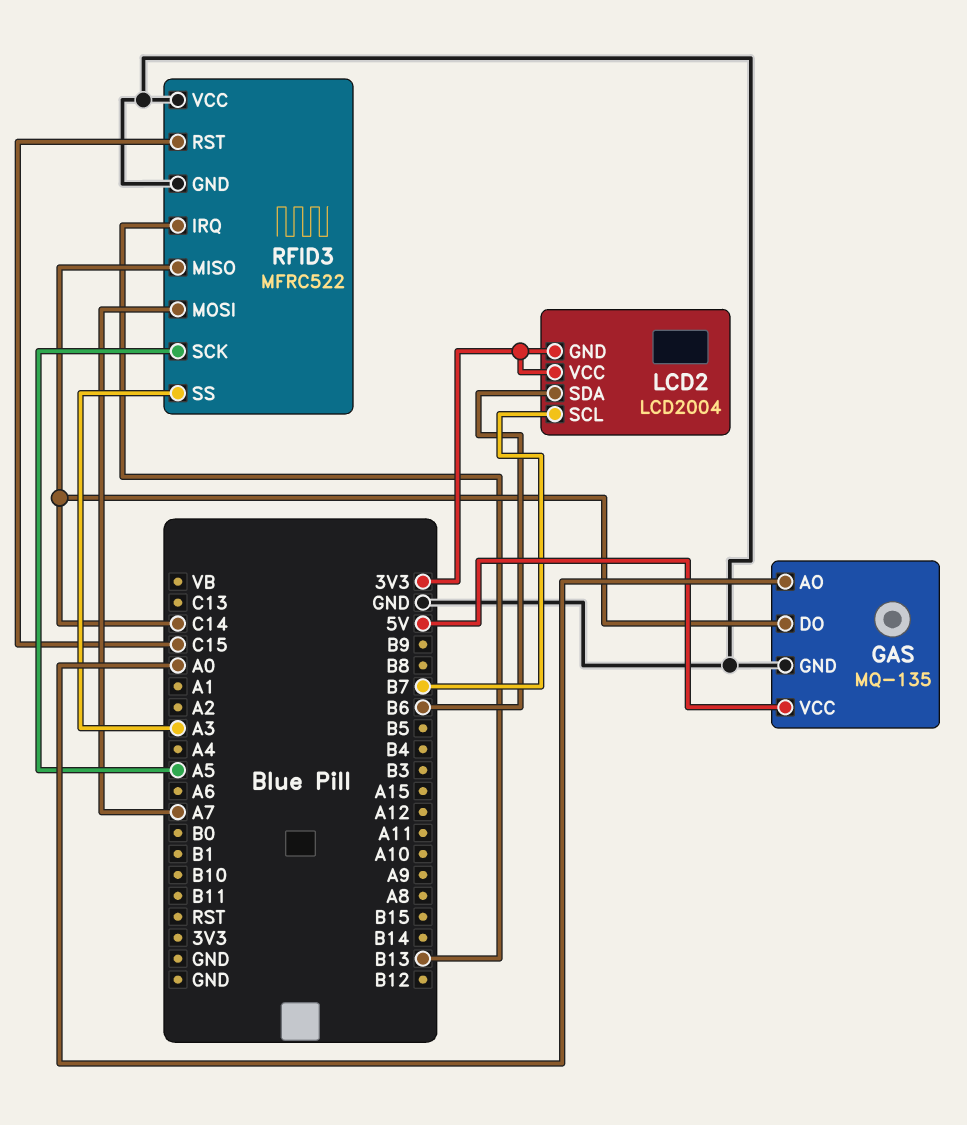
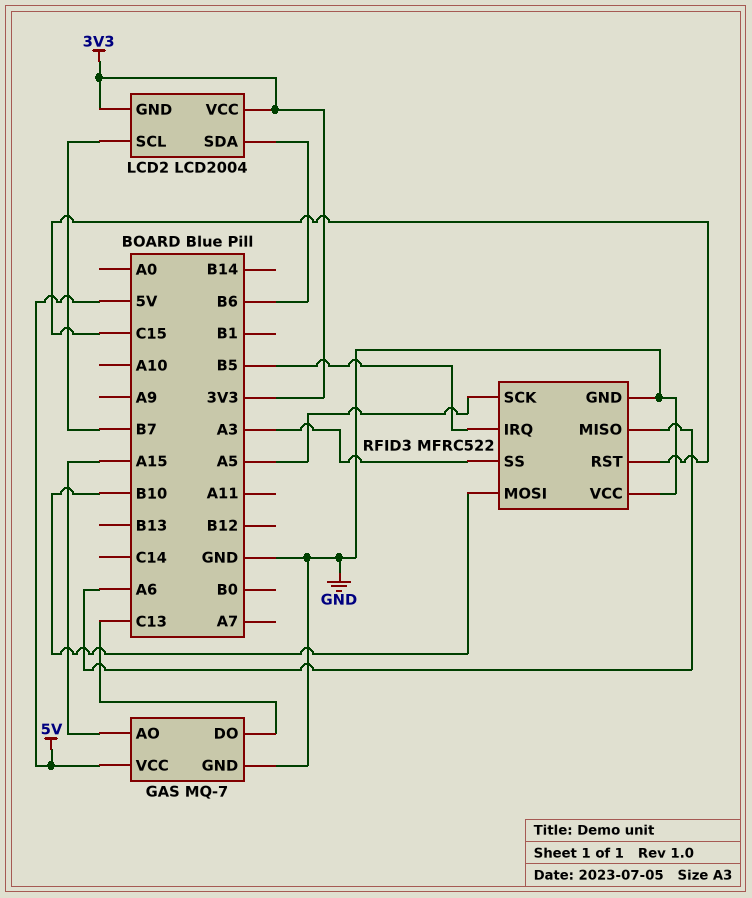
GAS: MQ-135 -> MQ-7
GAS pin AO: A0 -> A15
GAS pin DO: C14 -> C13
RFID3 pin IRQ: B13 -> B5
RFID3 pin MISO: C14 -> A6
RFID3 pin MOSI: A7 -> B10

